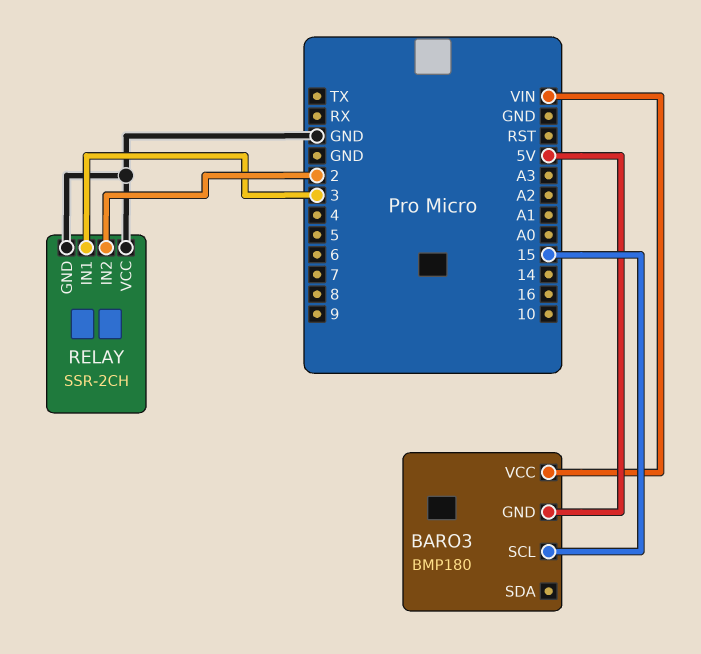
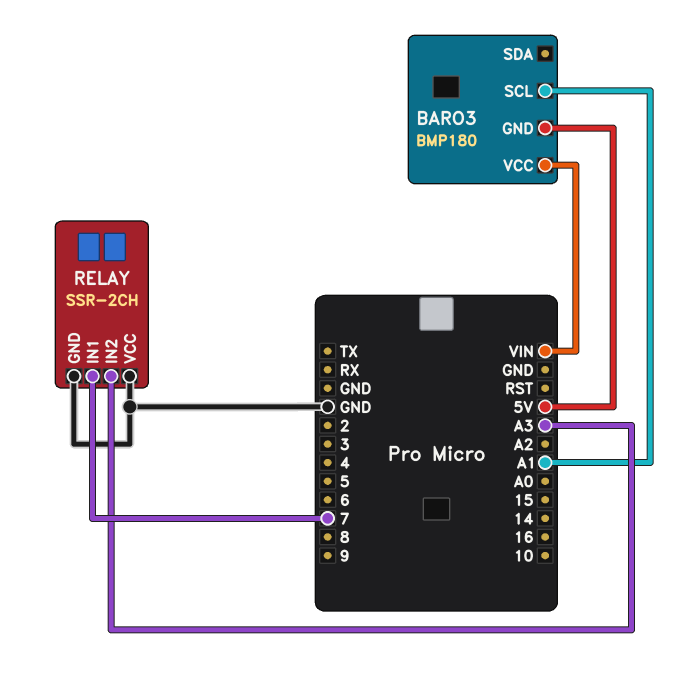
BARO3 pin SCL: 15 -> A1
RELAY pin IN1: 3 -> 7
RELAY pin IN2: 2 -> A3

